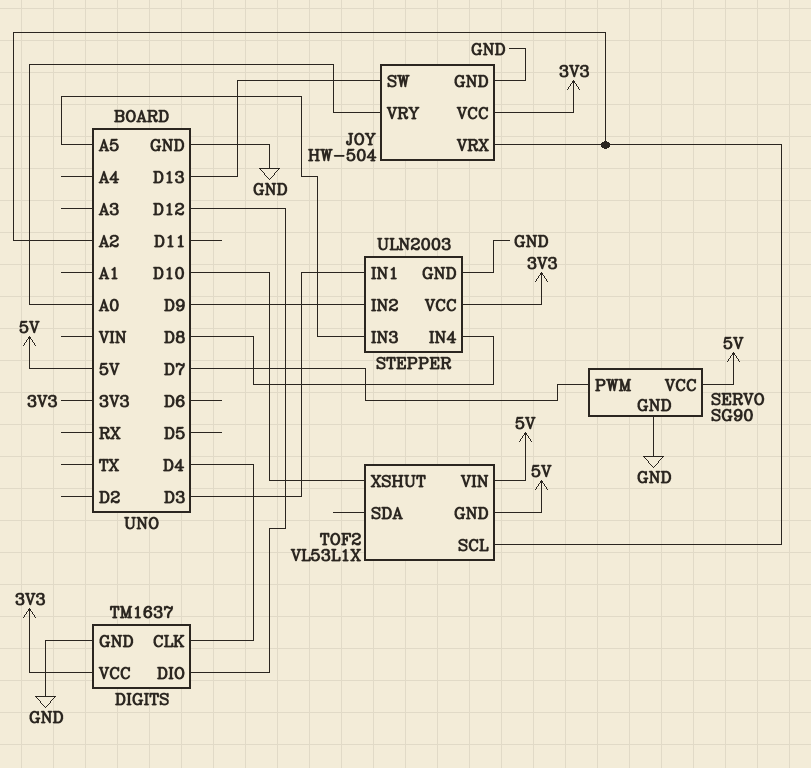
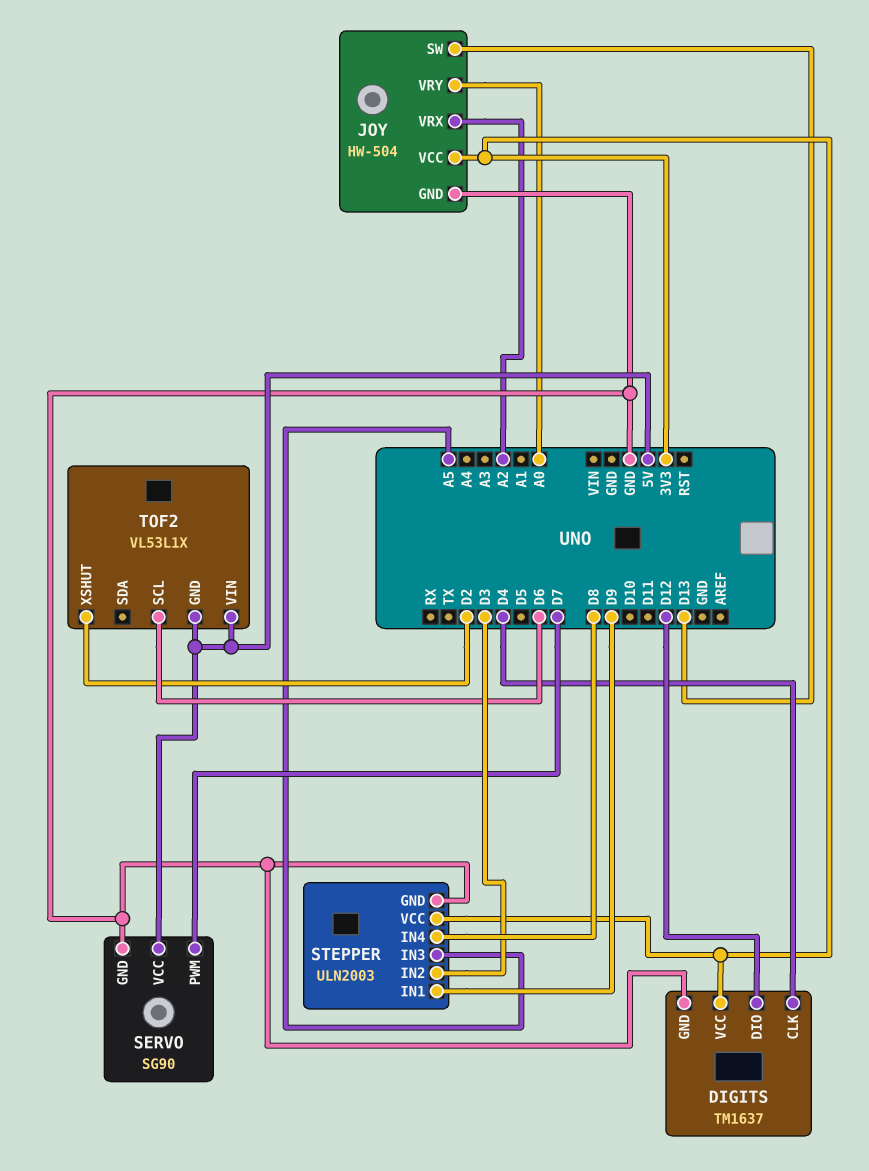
STEPPER pin IN1: D3 -> D9
STEPPER pin IN2: D9 -> D3
TOF2 pin SCL: A2 -> D6
TOF2 pin XSHUT: D10 -> D2

